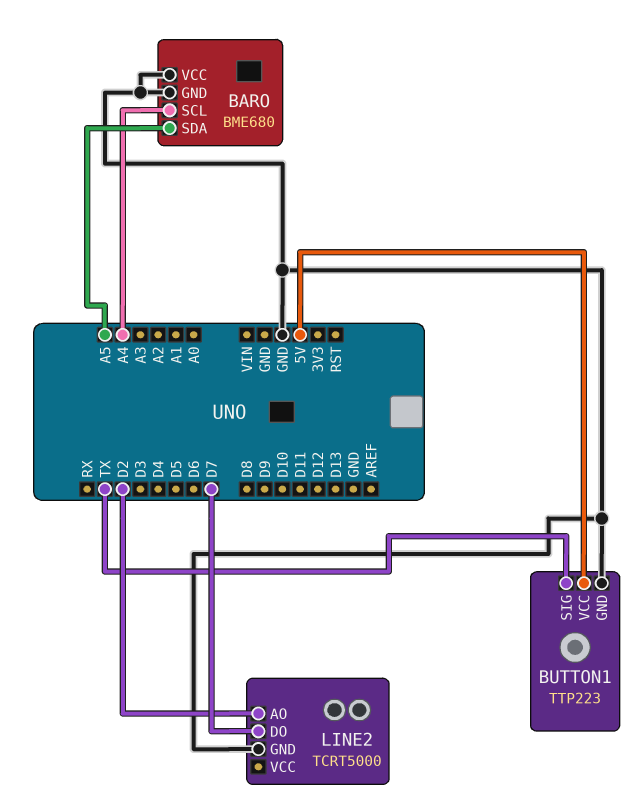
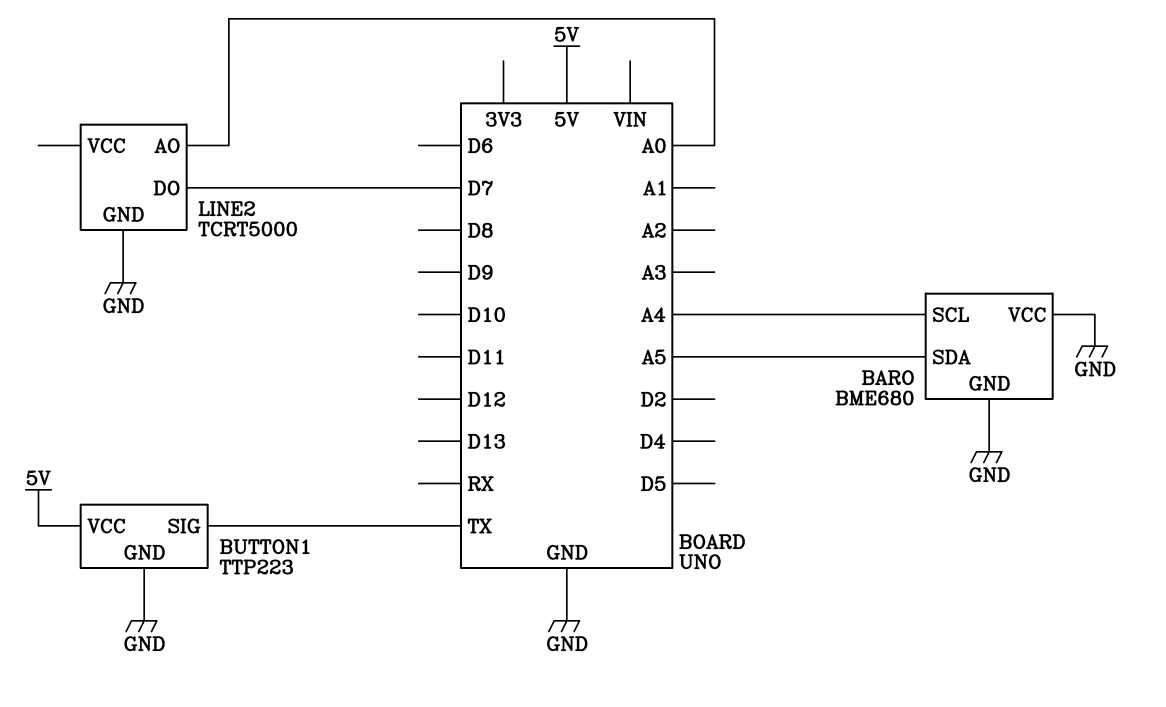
LINE2 pin AO: D2 -> A0

